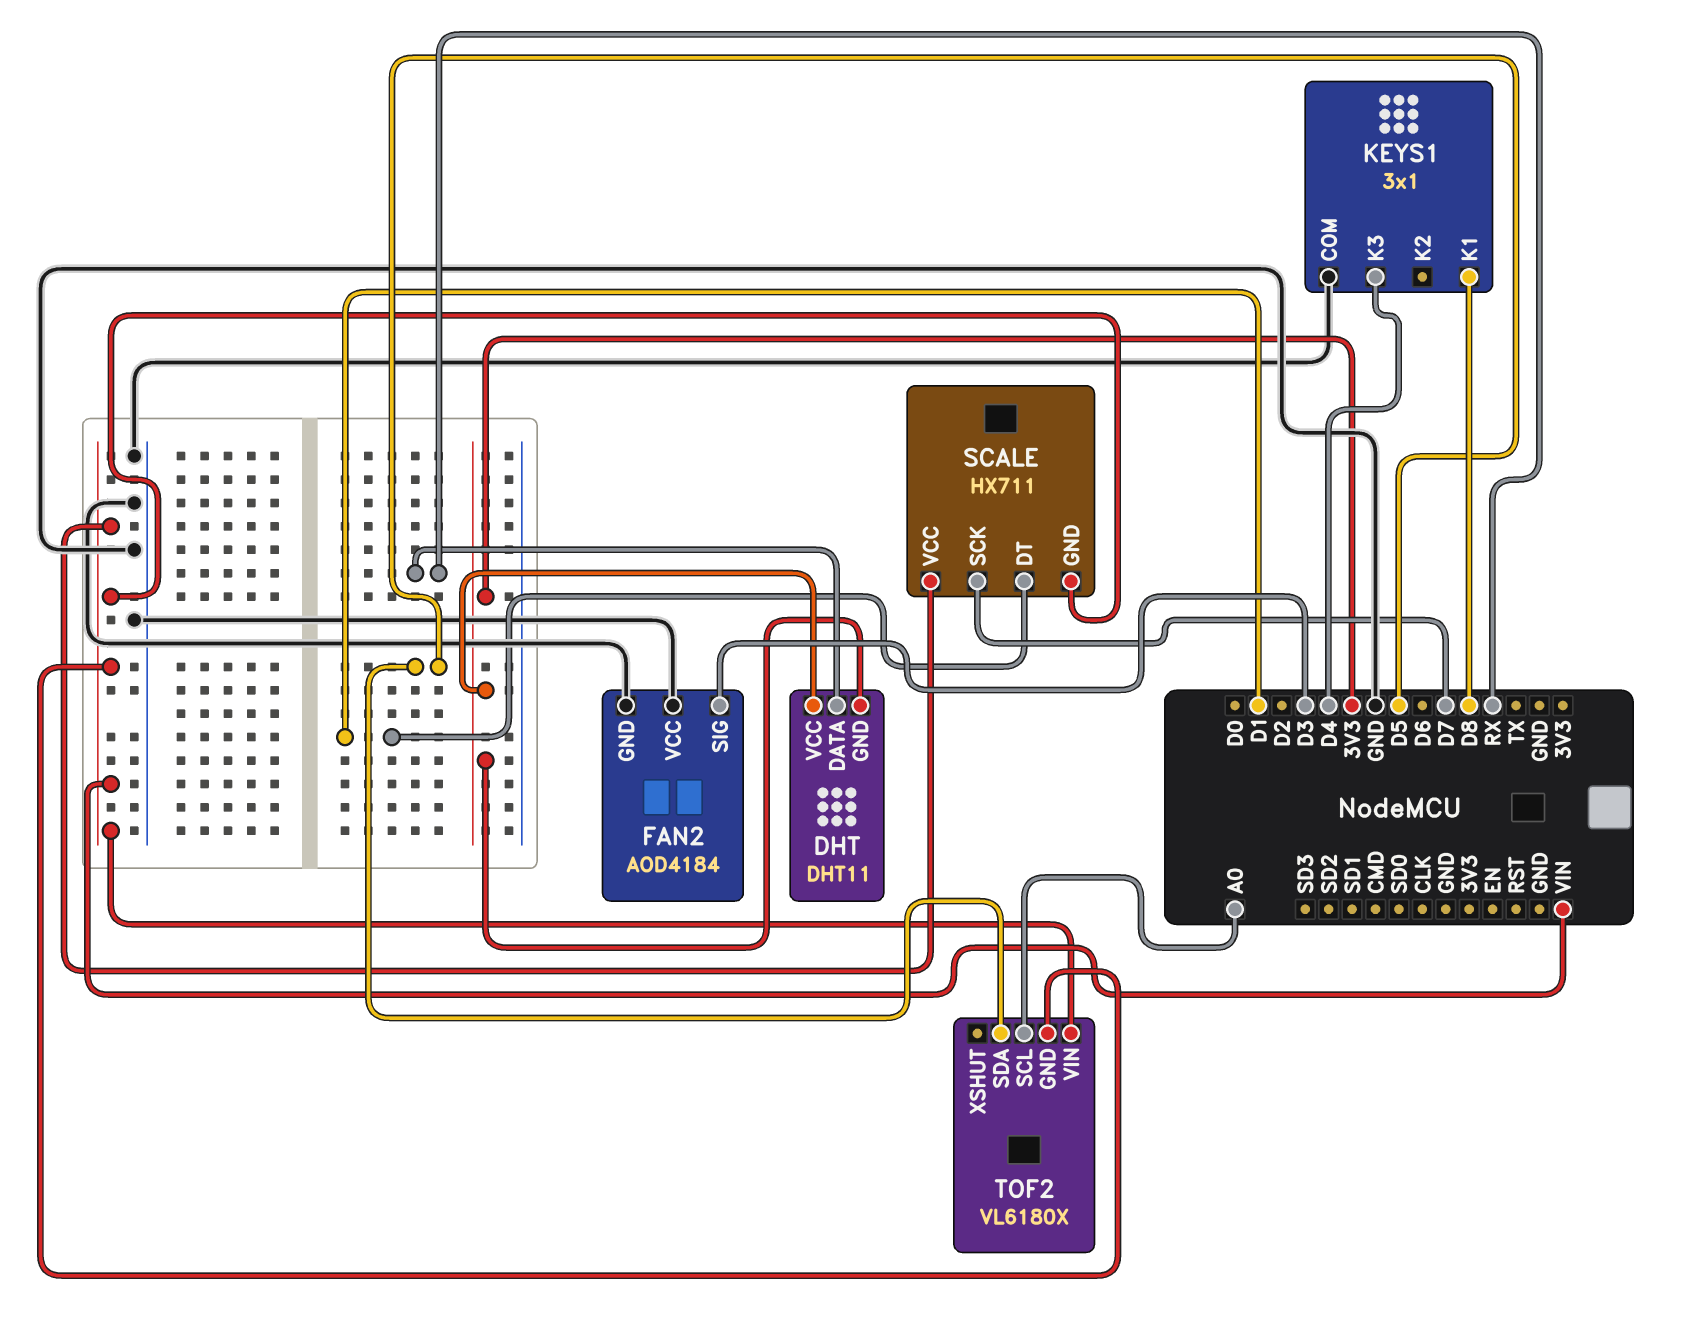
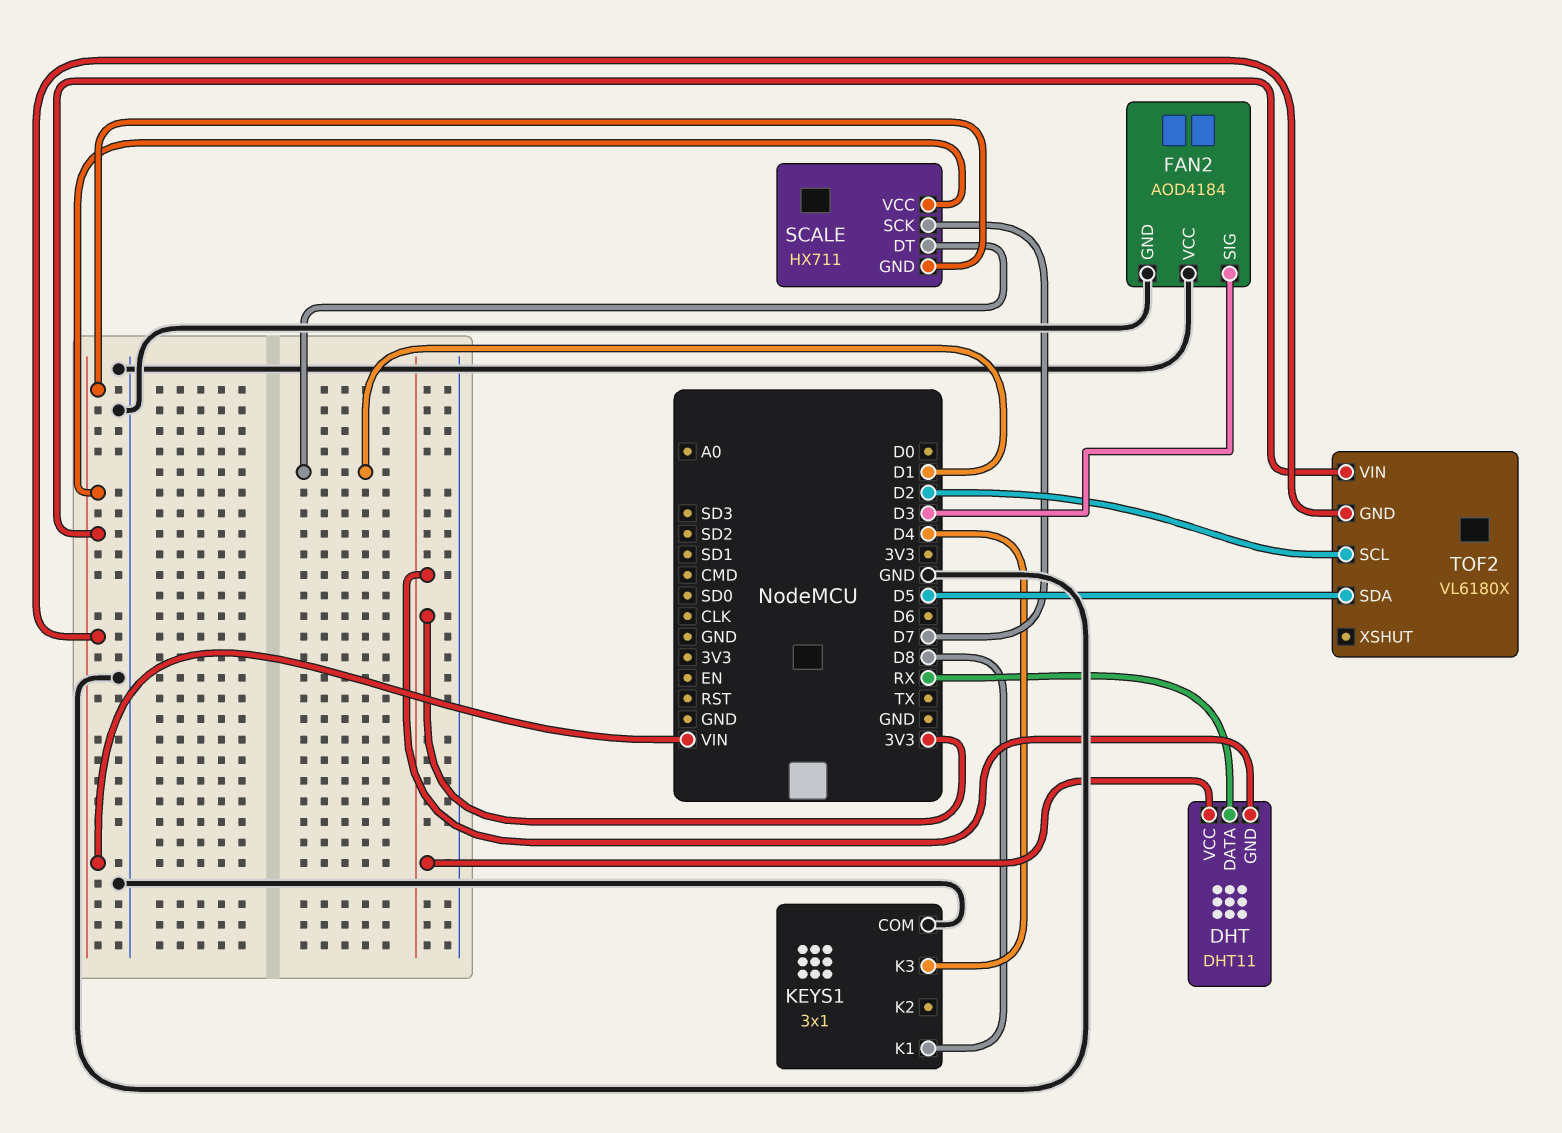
TOF2 pin SCL: A0 -> D2

